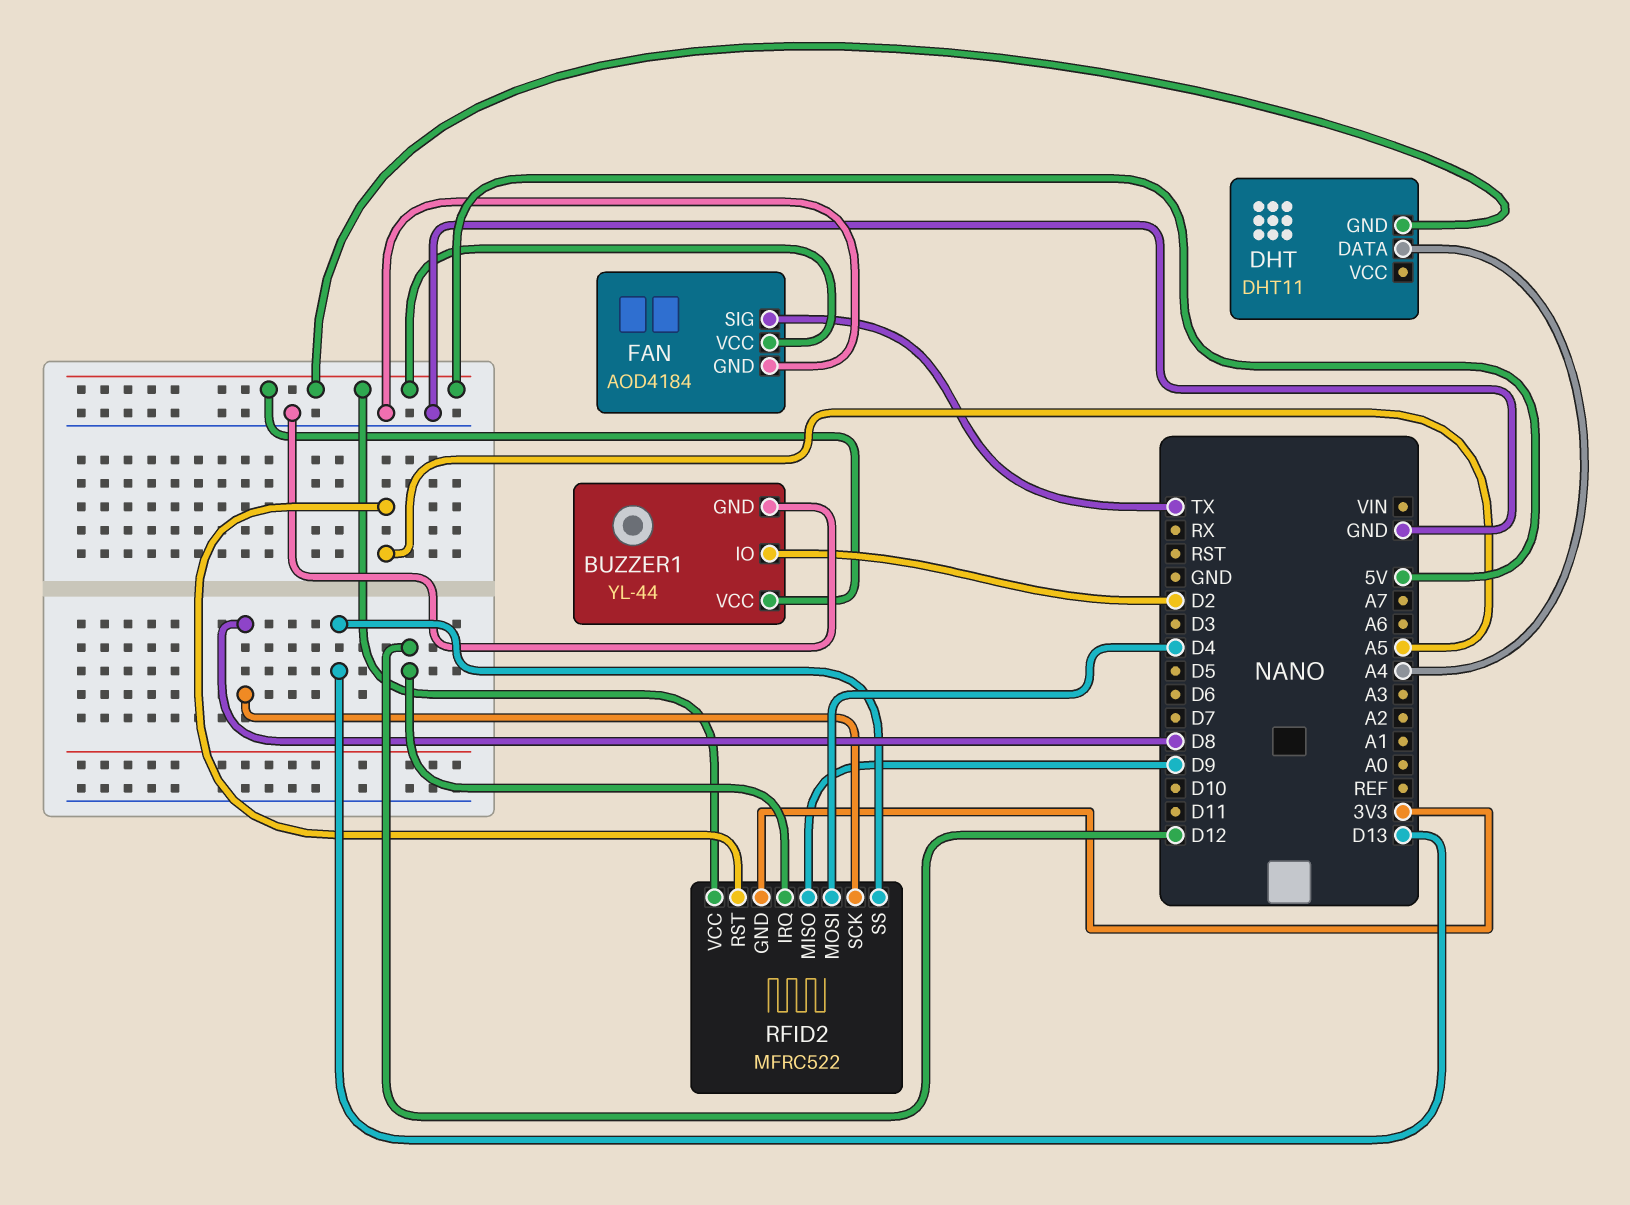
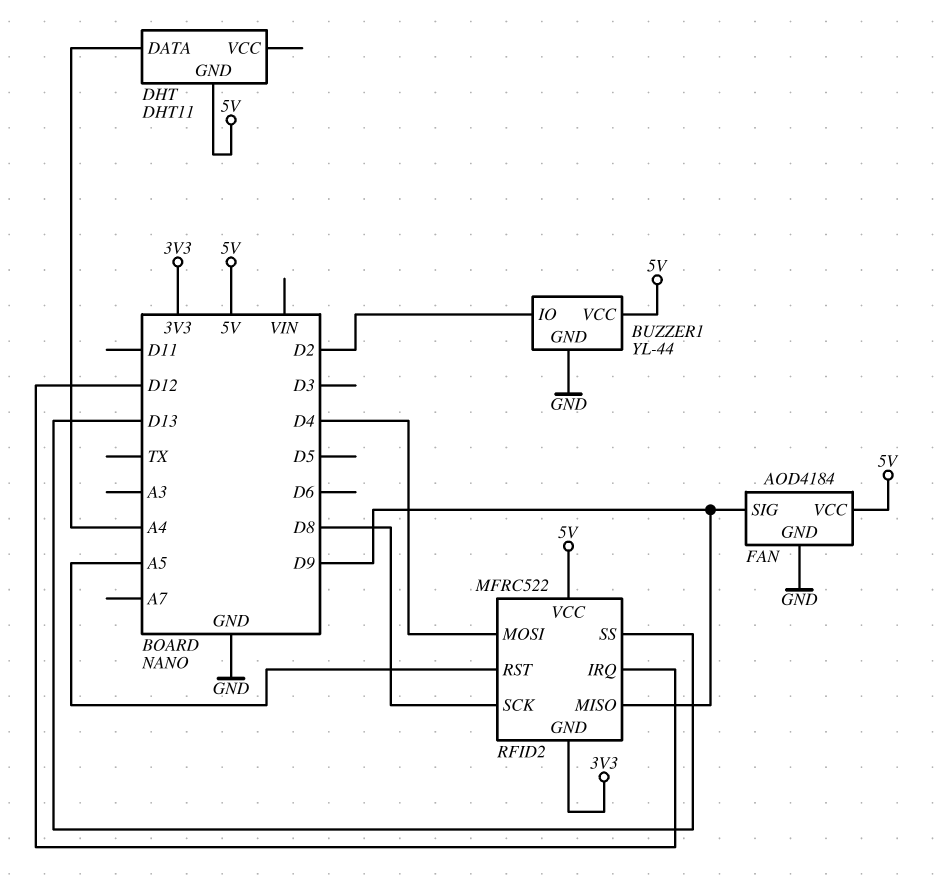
FAN pin SIG: TX -> D9

